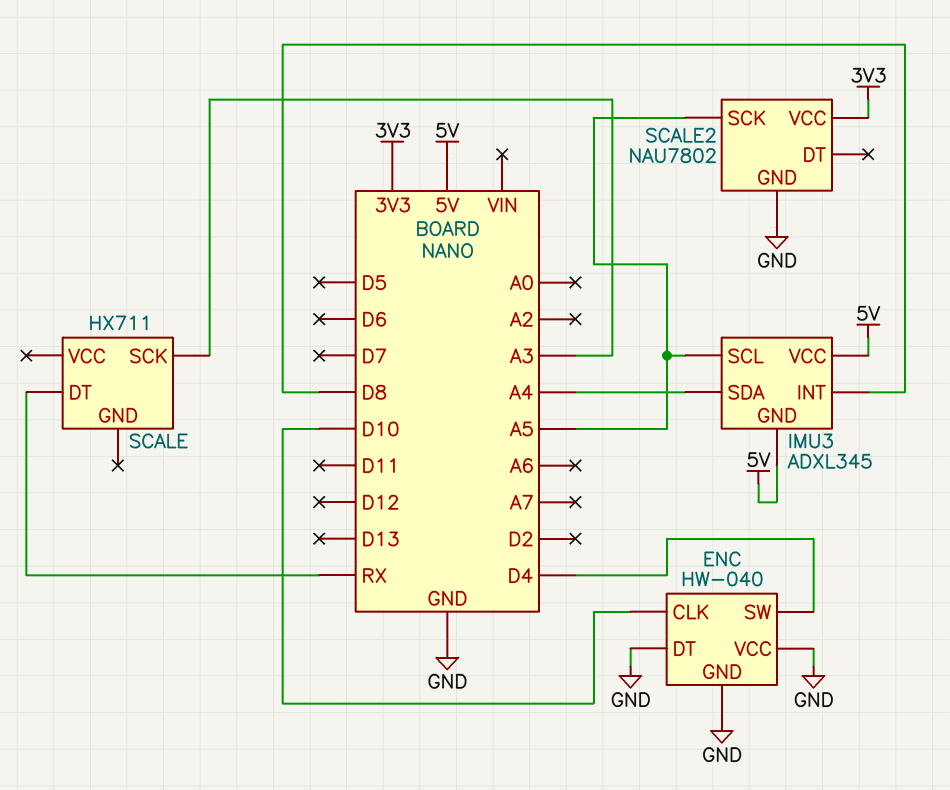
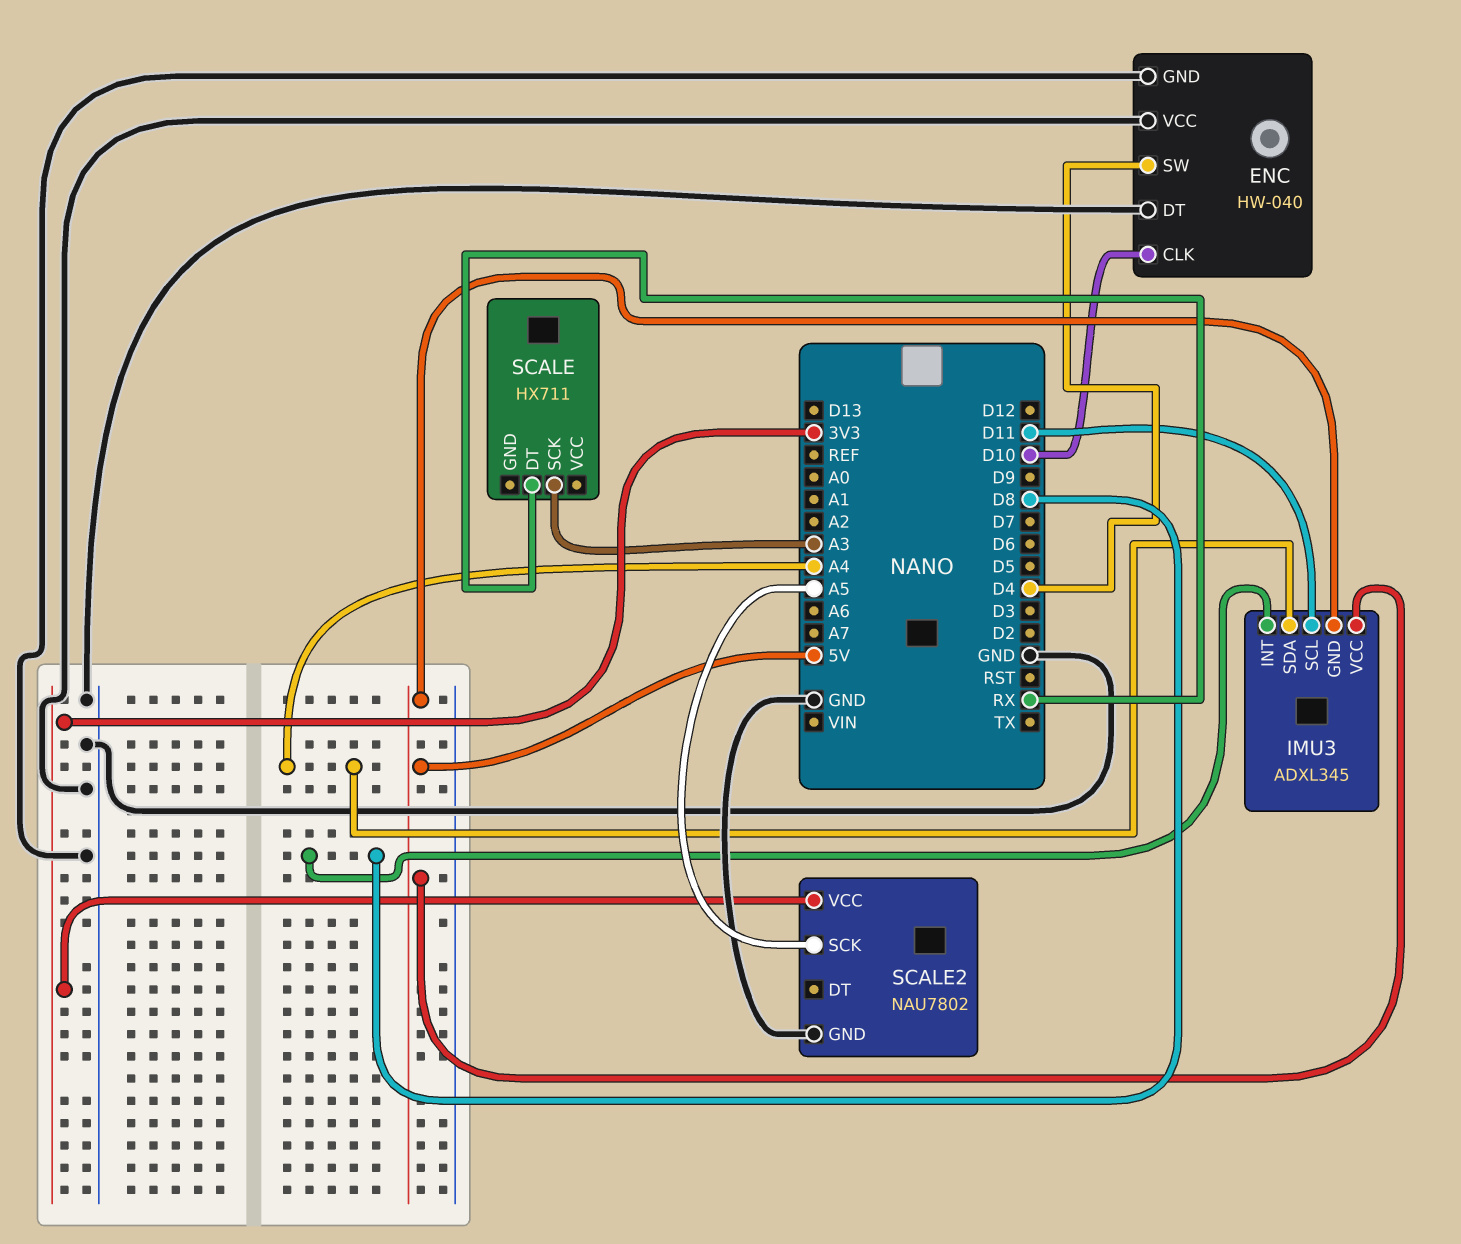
IMU3 pin SCL: A5 -> D11

